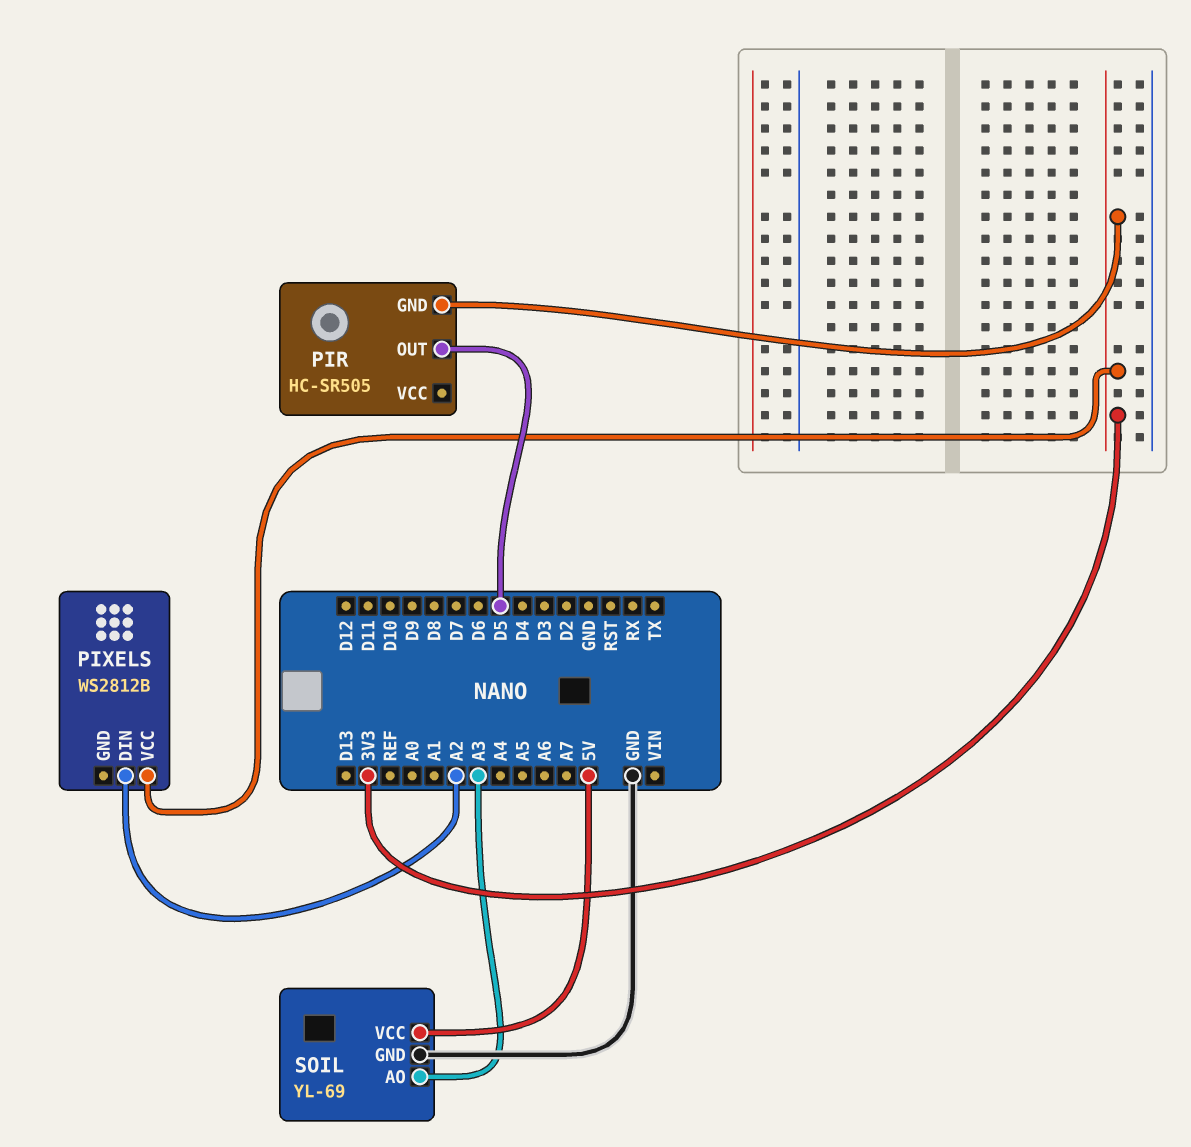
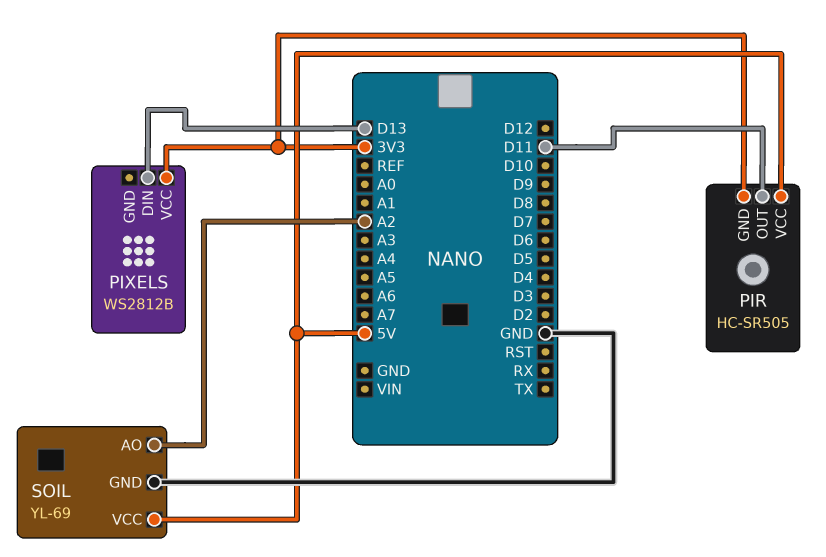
PIR pin OUT: D5 -> D11
PIR pin VCC: none -> 5V
PIXELS pin DIN: A2 -> D13
SOIL pin AO: A3 -> A2

